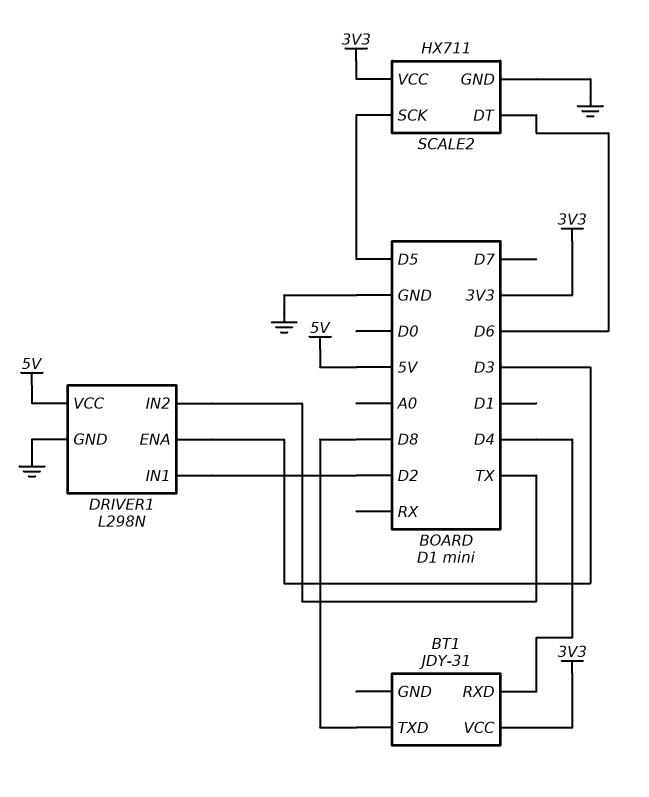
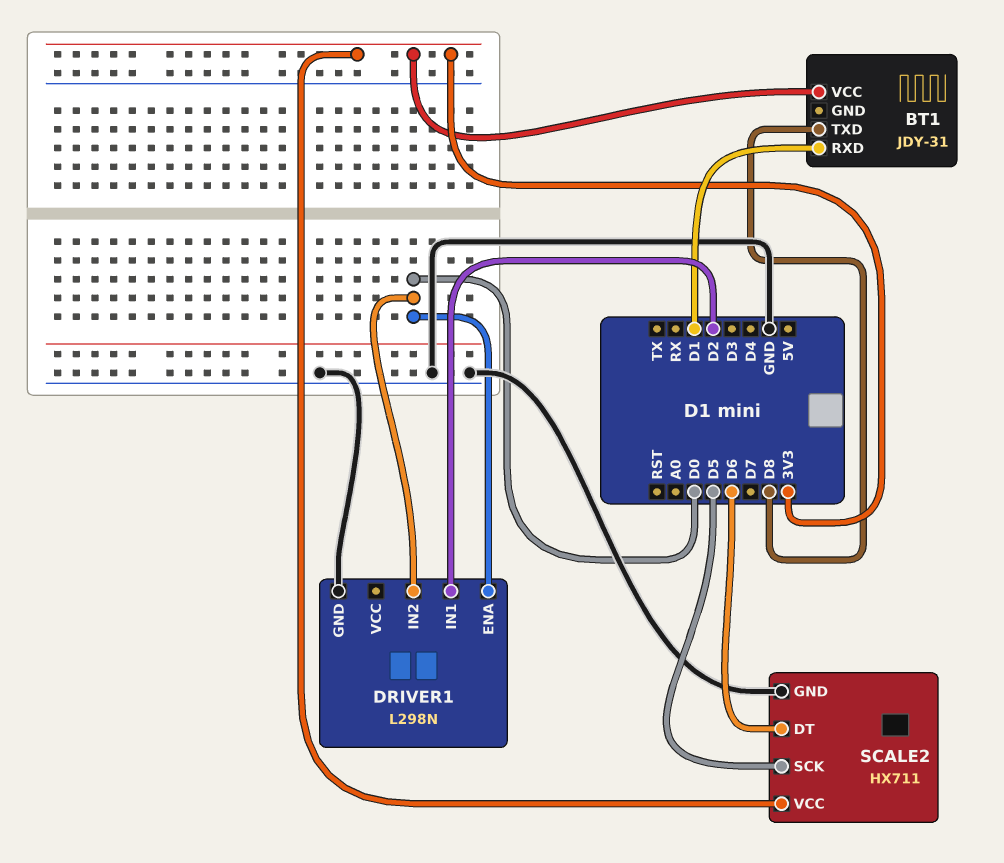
BT1 pin RXD: D4 -> D1
DRIVER1 pin ENA: D3 -> D0
DRIVER1 pin IN2: TX -> D0
DRIVER1 pin VCC: 5V -> none

